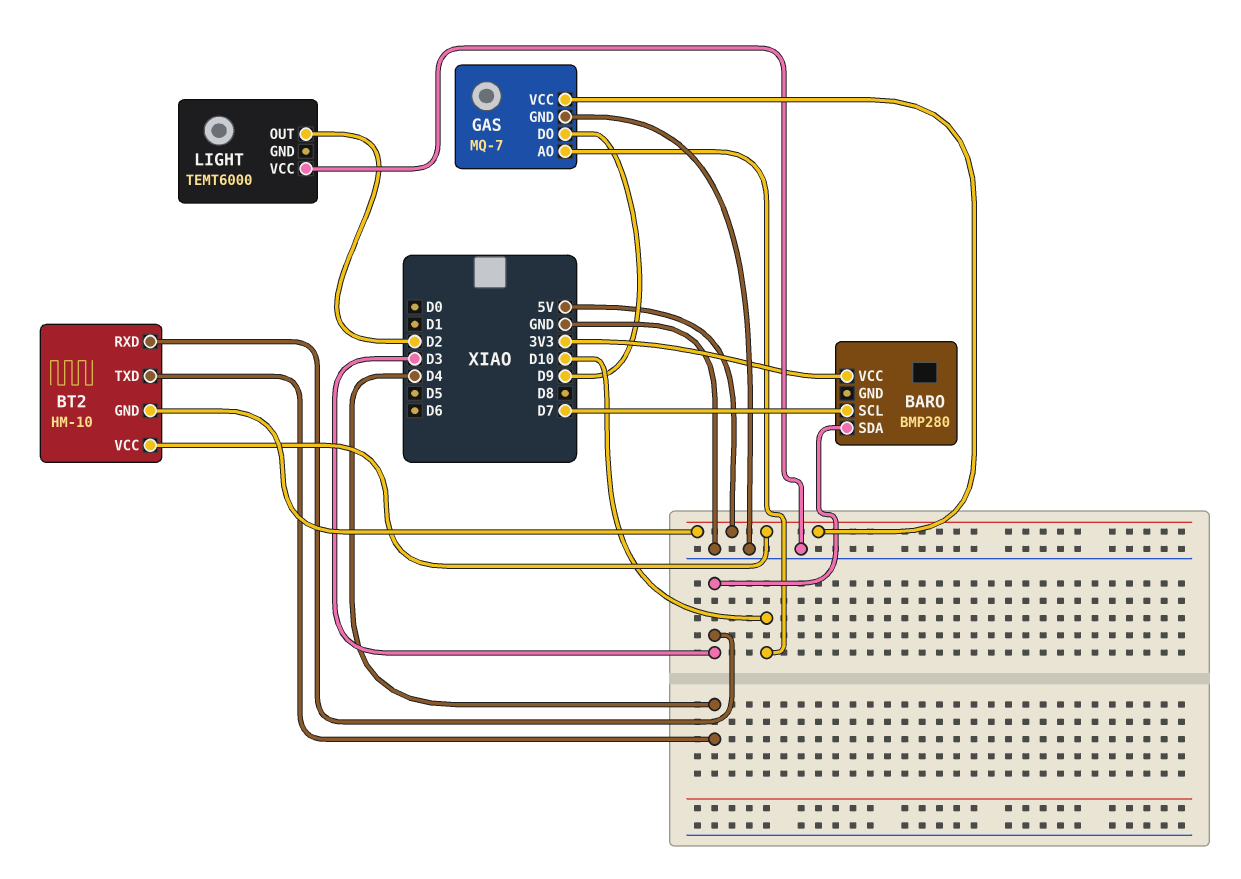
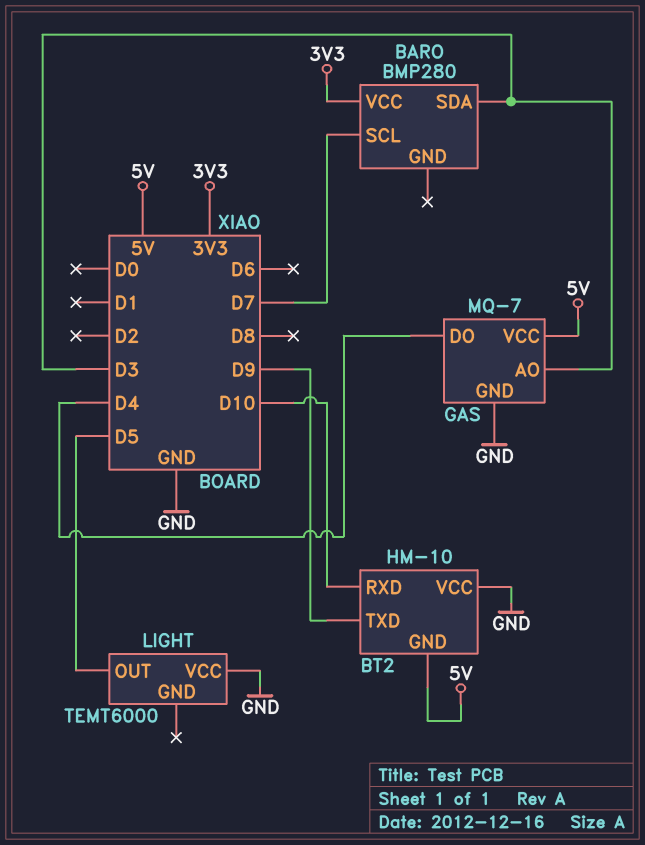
BT2 pin RXD: D3 -> D10
BT2 pin TXD: D4 -> D9
BT2 pin VCC: 5V -> GND
GAS pin AO: D10 -> D3
GAS pin DO: D9 -> D4
LIGHT pin OUT: D2 -> D5

